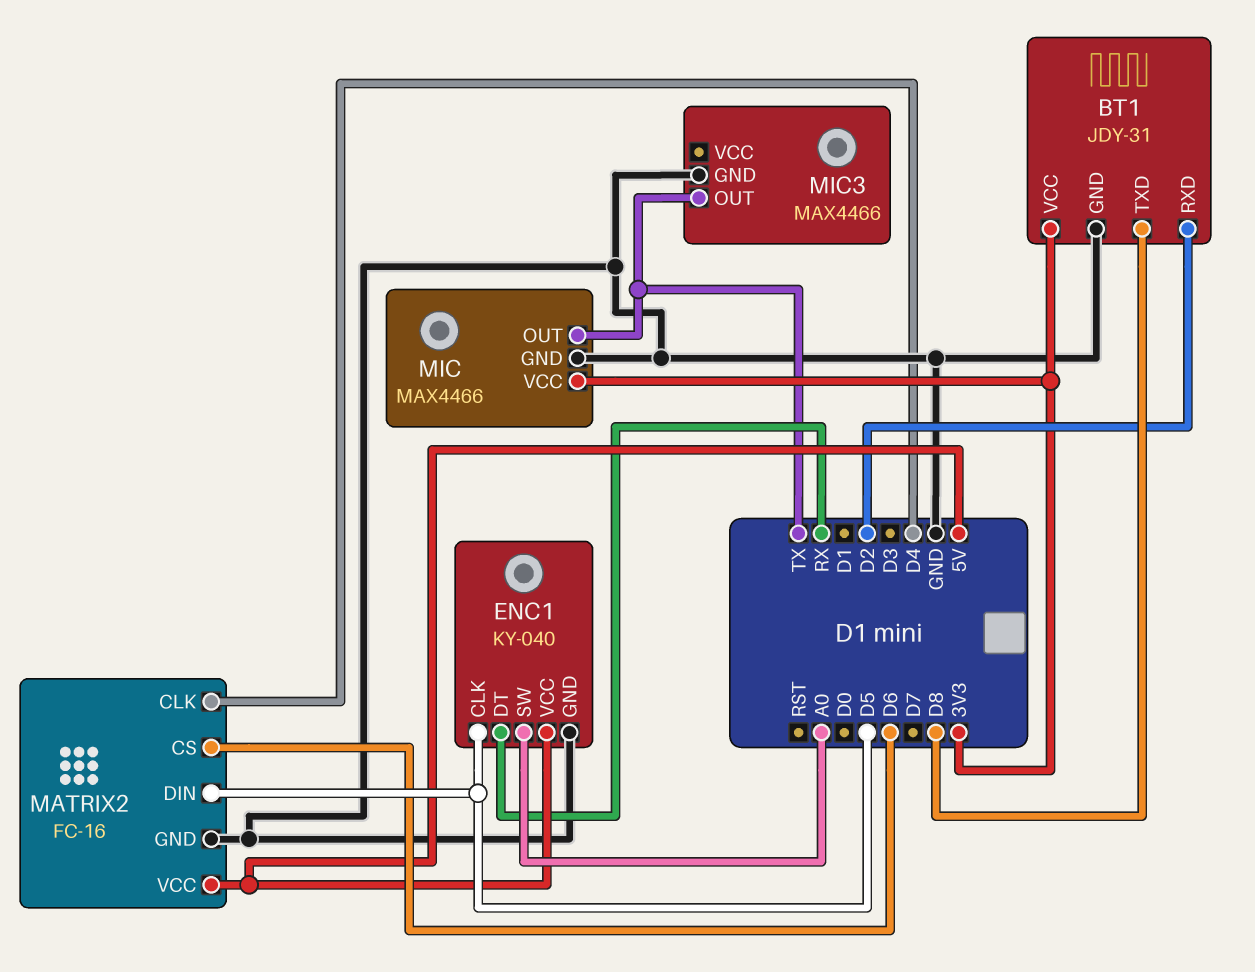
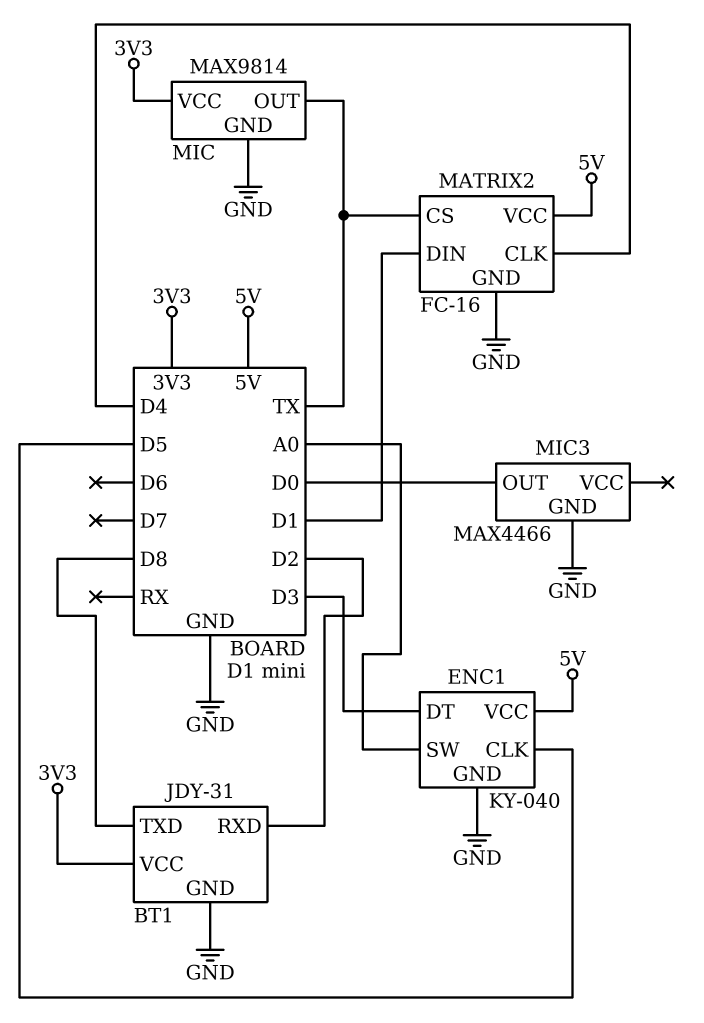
ENC1 pin DT: RX -> D3
MATRIX2 pin CS: D6 -> TX
MATRIX2 pin DIN: D5 -> D1
MIC: MAX4466 -> MAX9814
MIC3 pin OUT: TX -> D0

